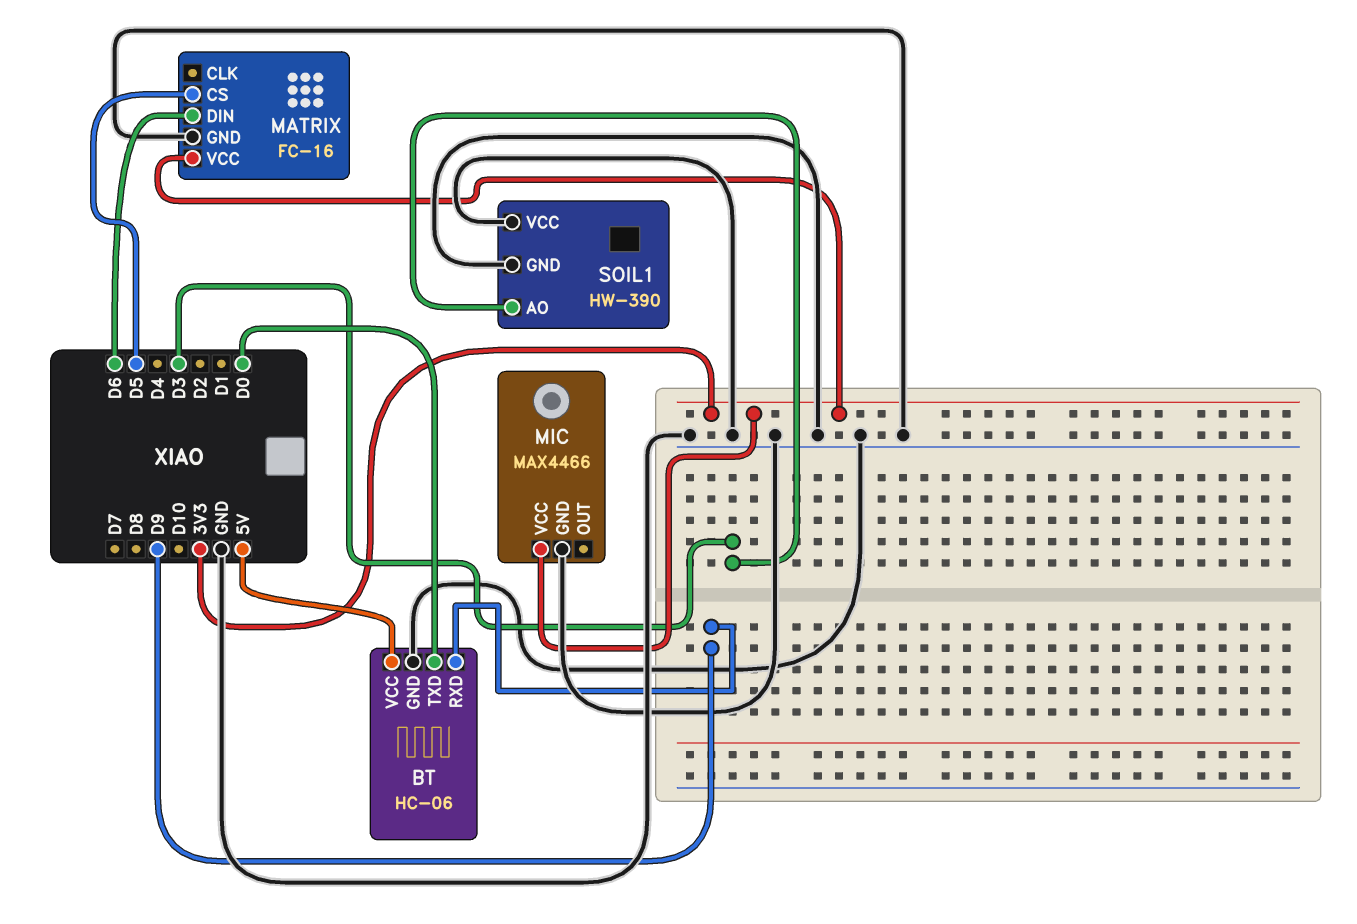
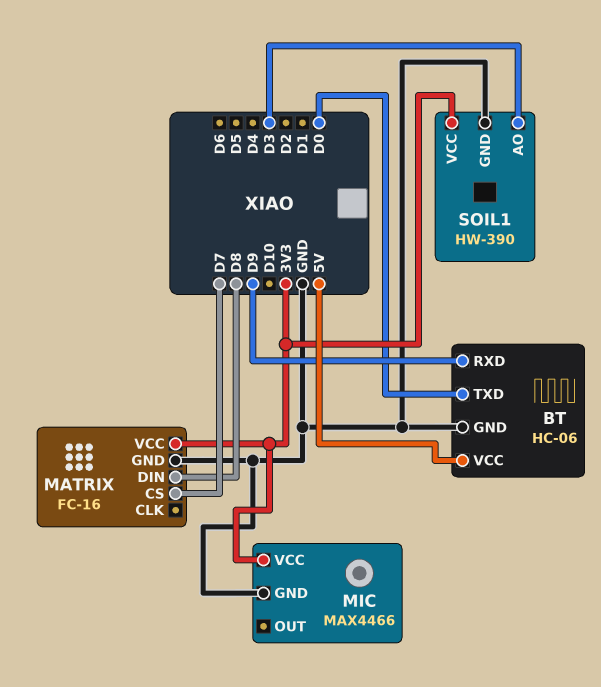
MATRIX pin CS: D5 -> D7
MATRIX pin DIN: D6 -> D8
SOIL1 pin VCC: GND -> 3V3

